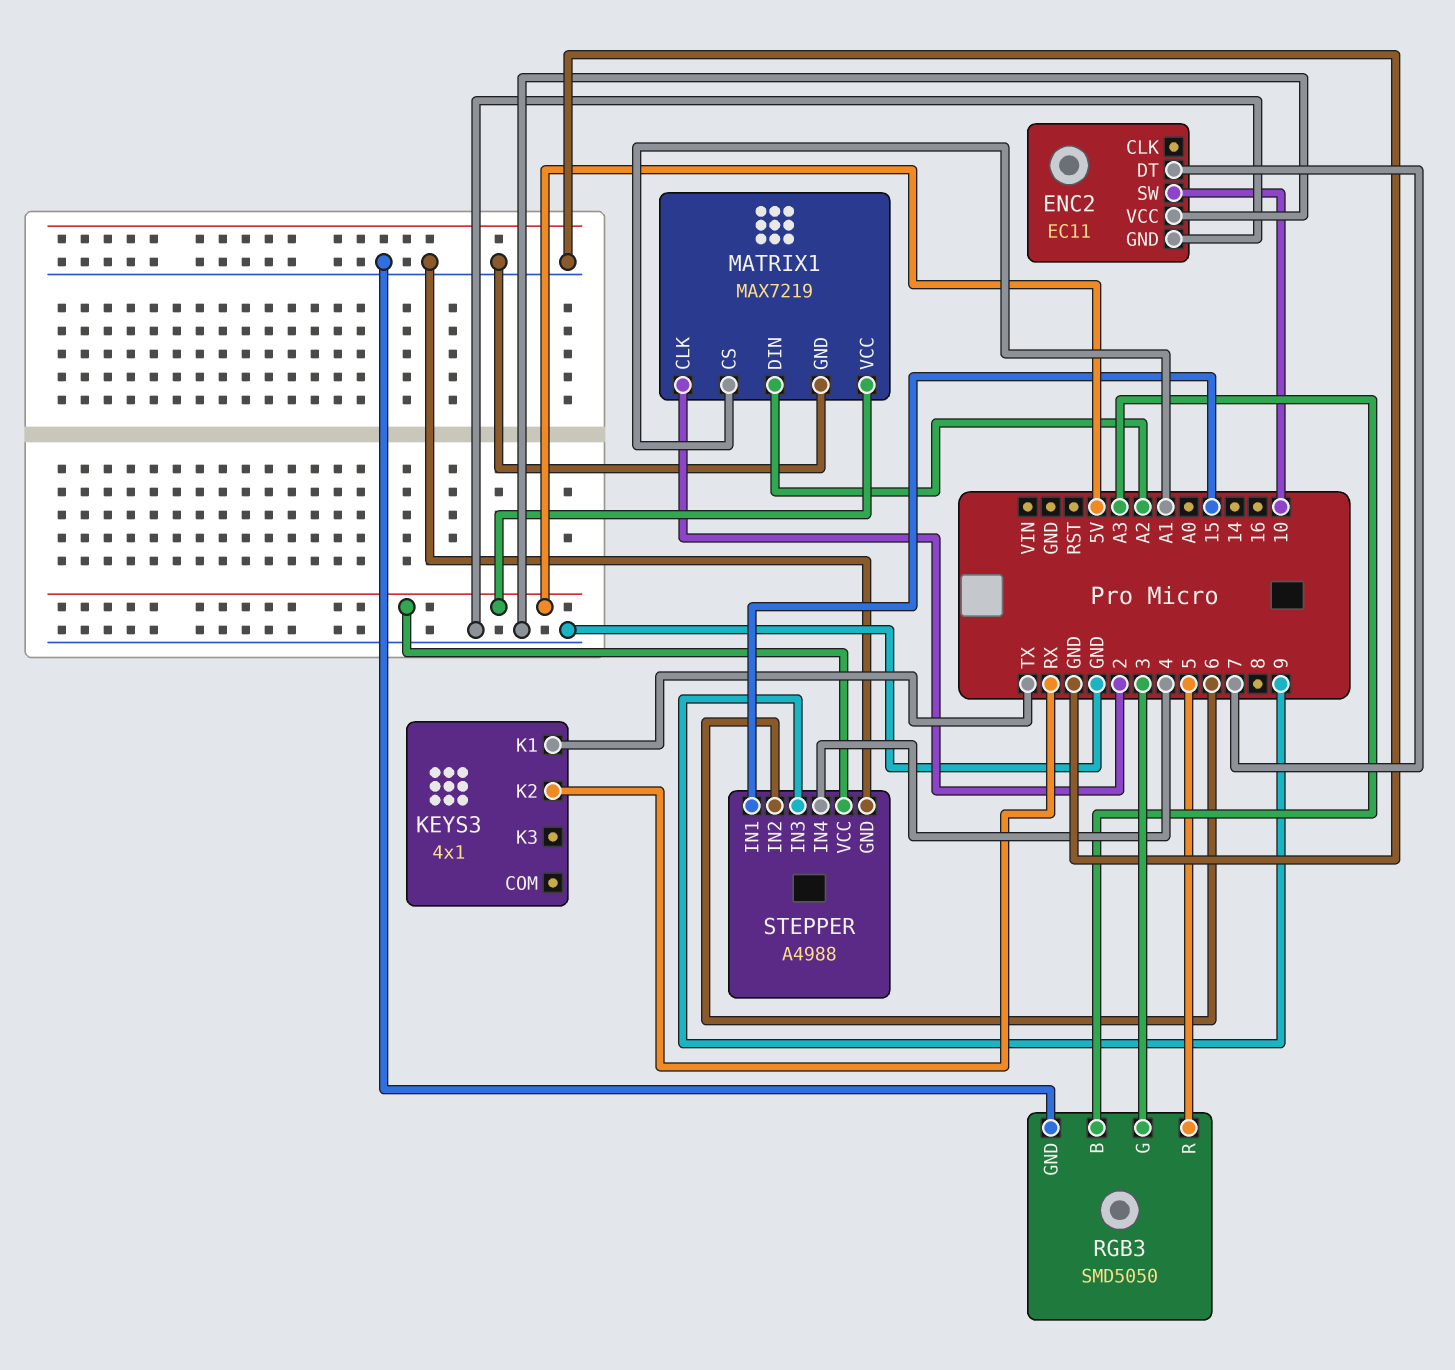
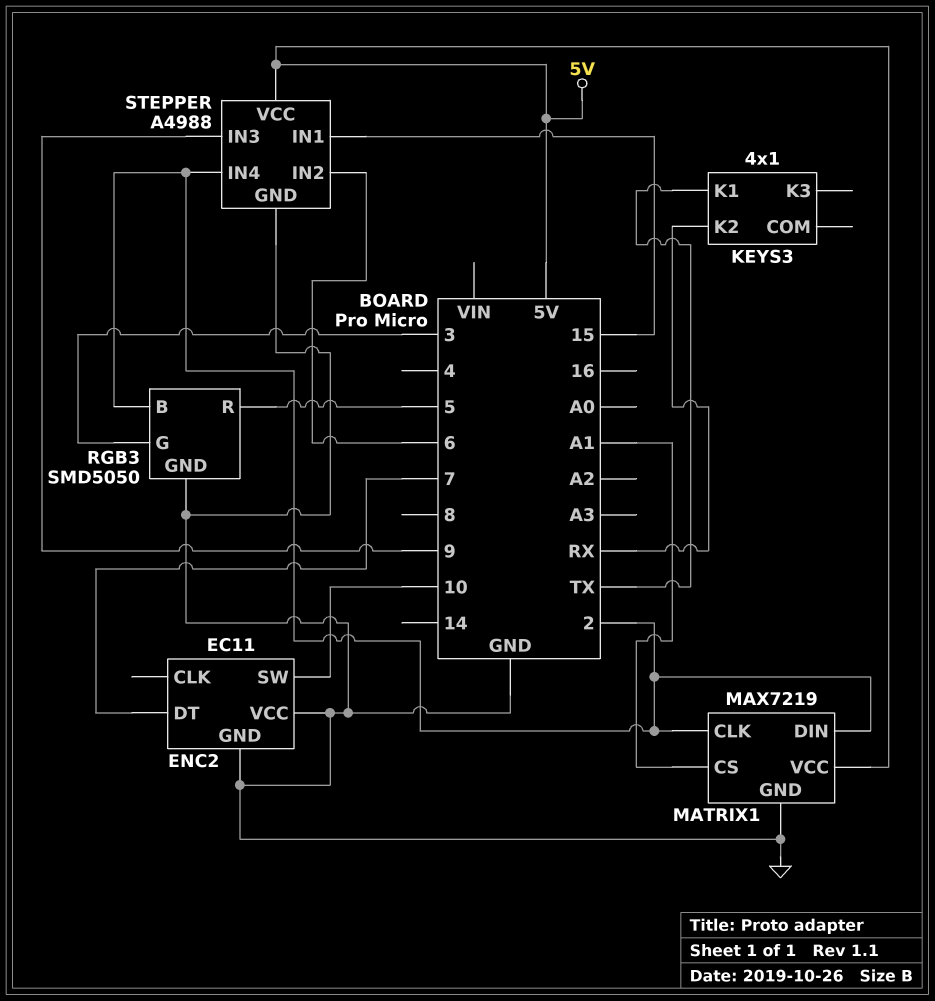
MATRIX1 pin DIN: A2 -> 2
RGB3 pin B: A3 -> 2
STEPPER pin IN4: 4 -> 2

